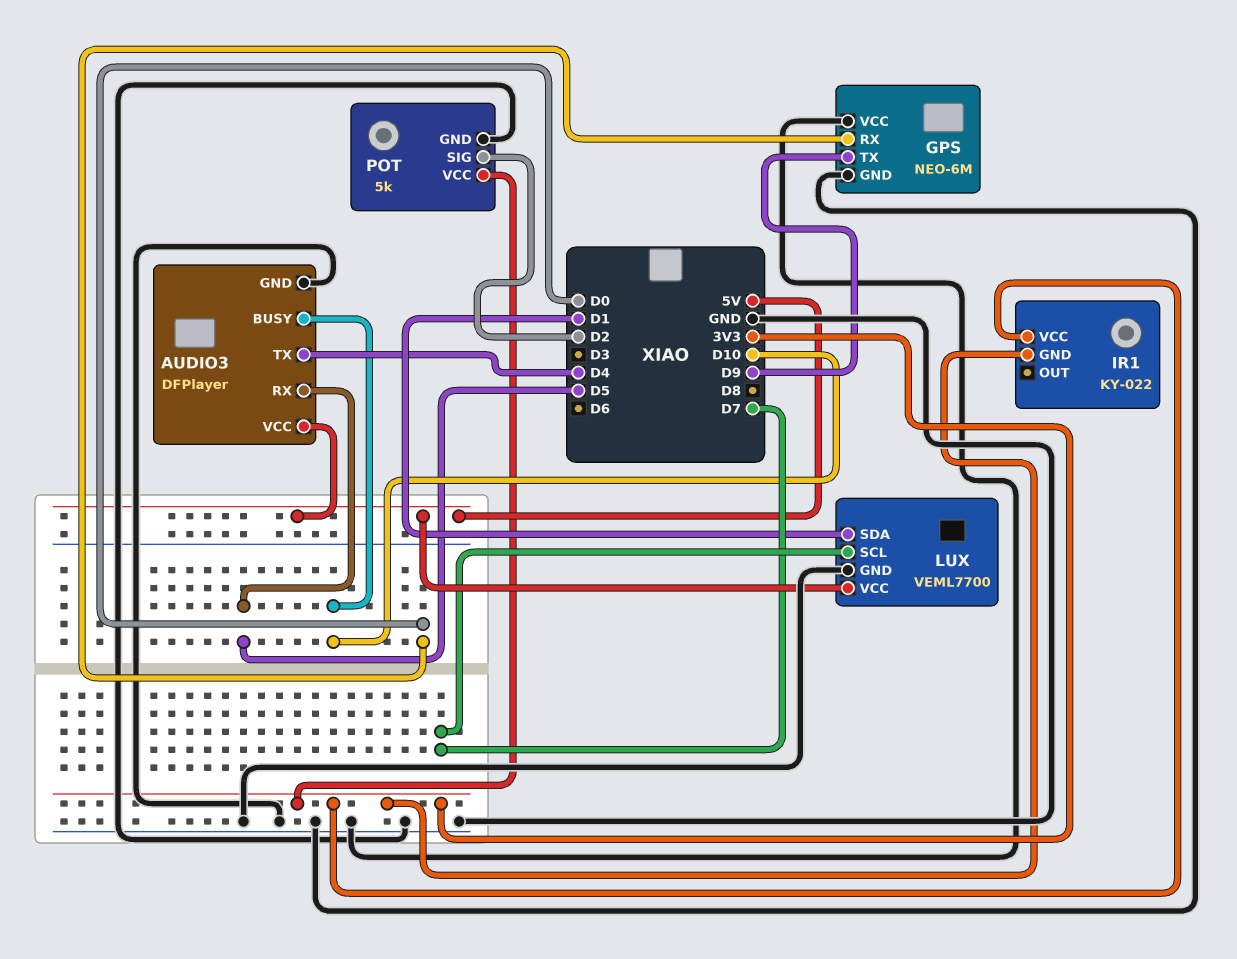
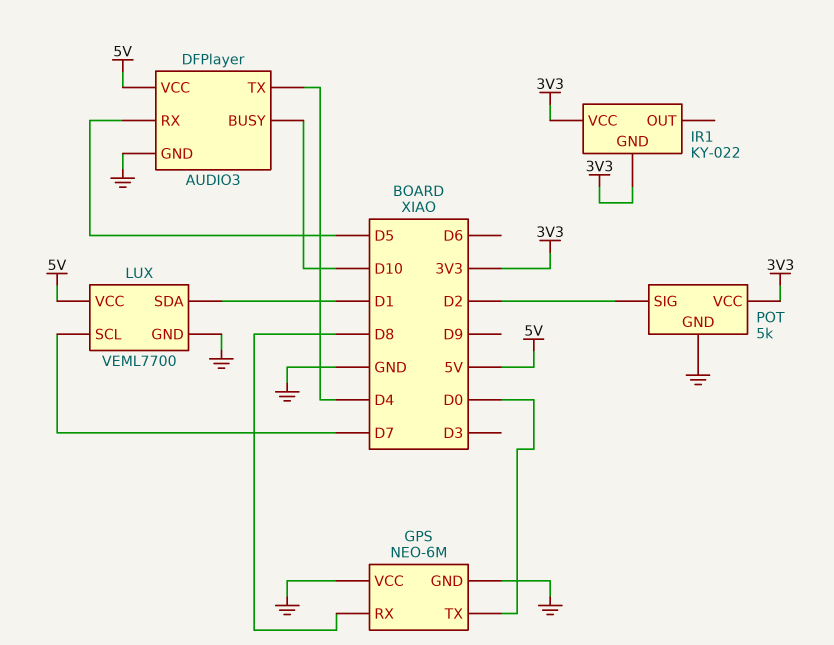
GPS pin RX: D0 -> D8
GPS pin TX: D9 -> D0

